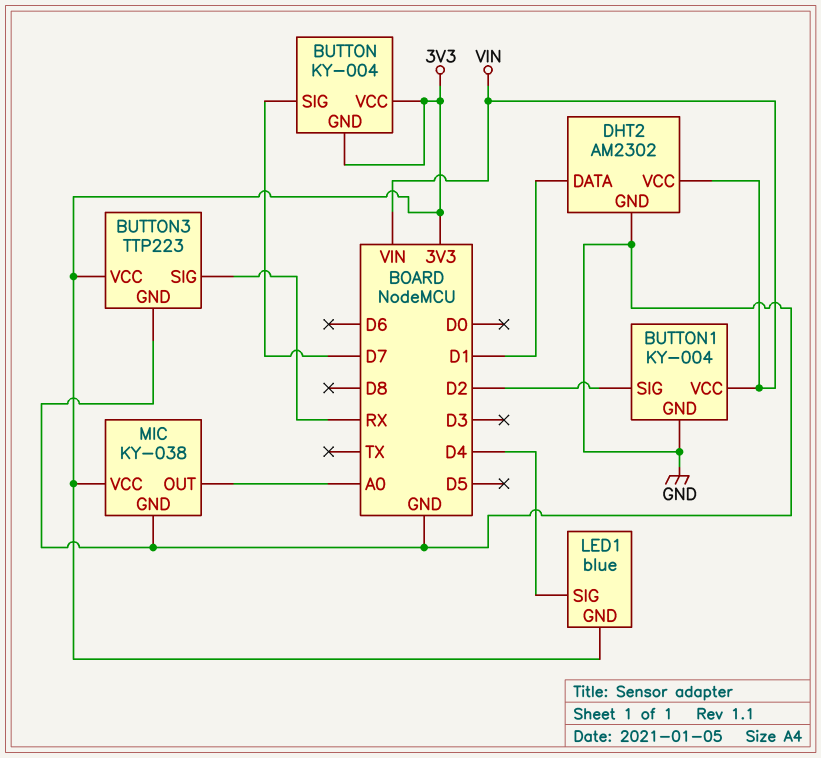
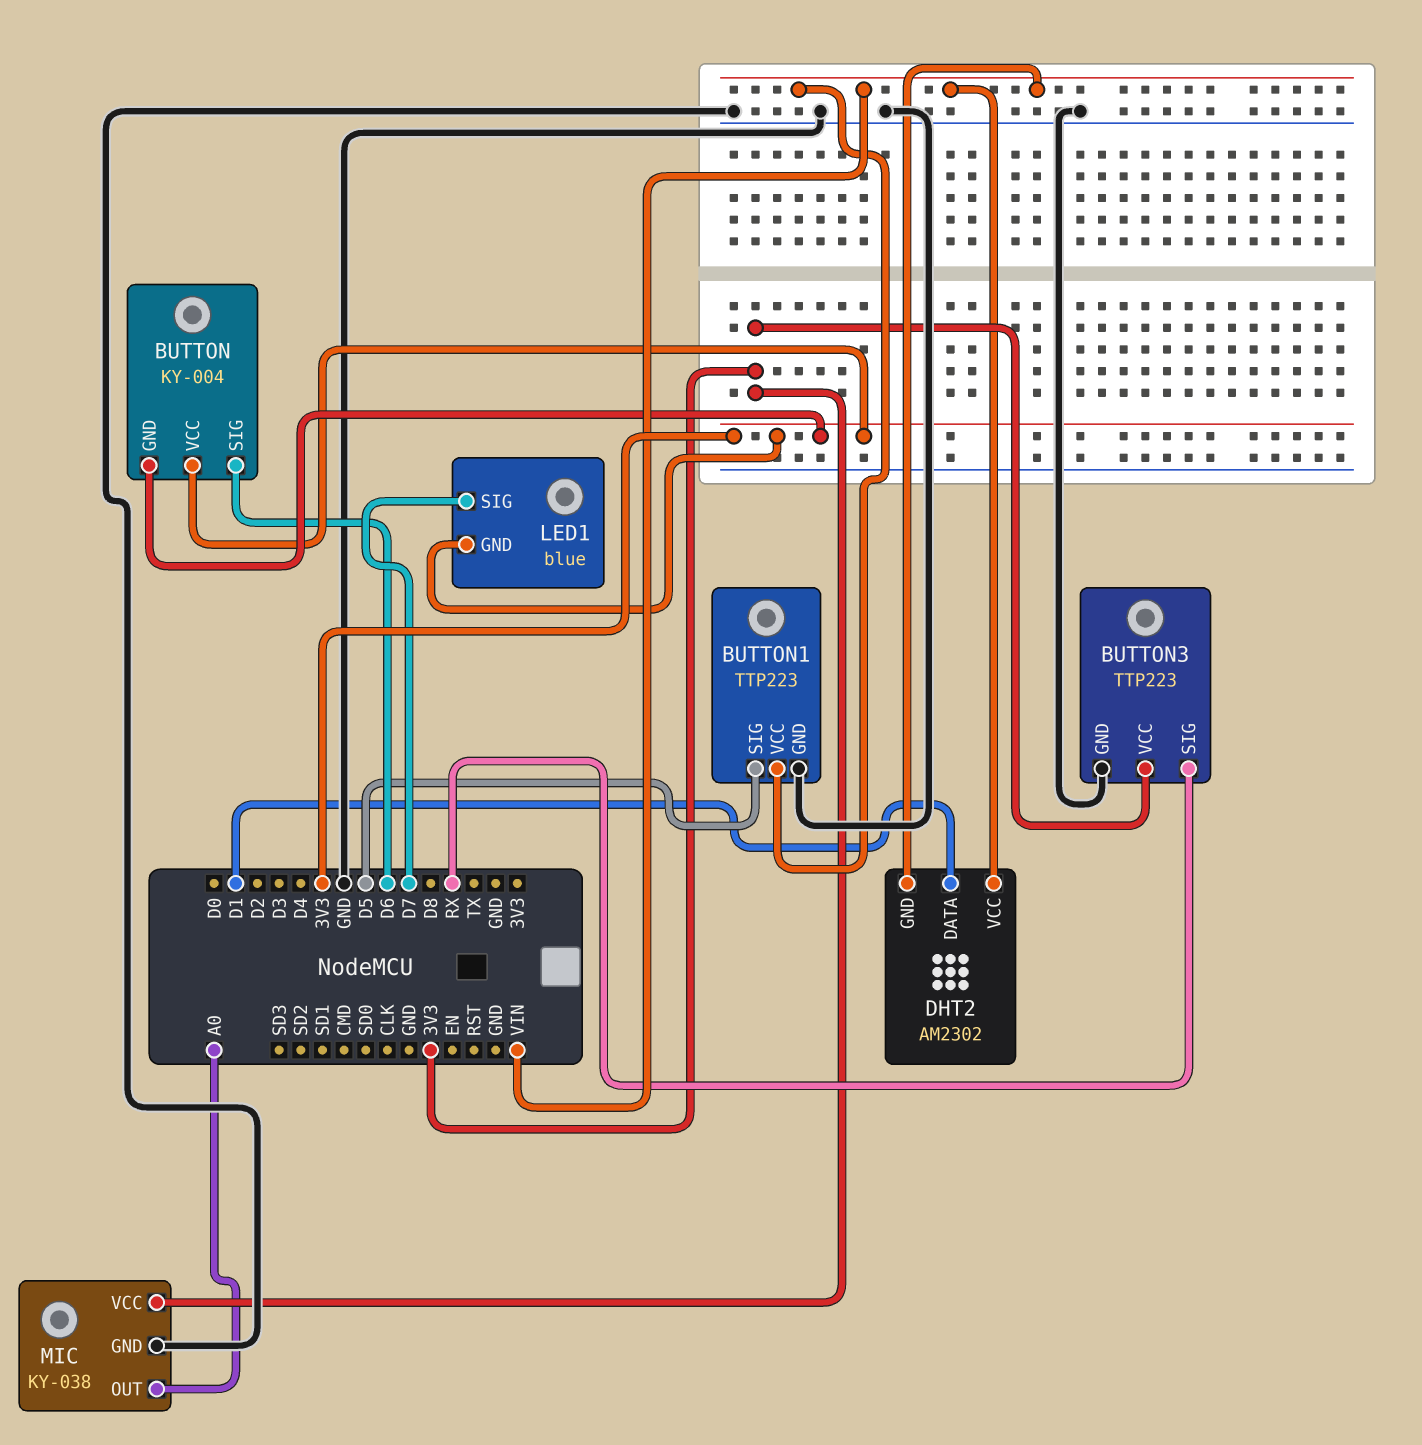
BUTTON pin SIG: D7 -> D6
BUTTON1: KY-004 -> TTP223
BUTTON1 pin SIG: D2 -> D5
DHT2 pin GND: GND -> VIN
LED1 pin SIG: D4 -> D7

